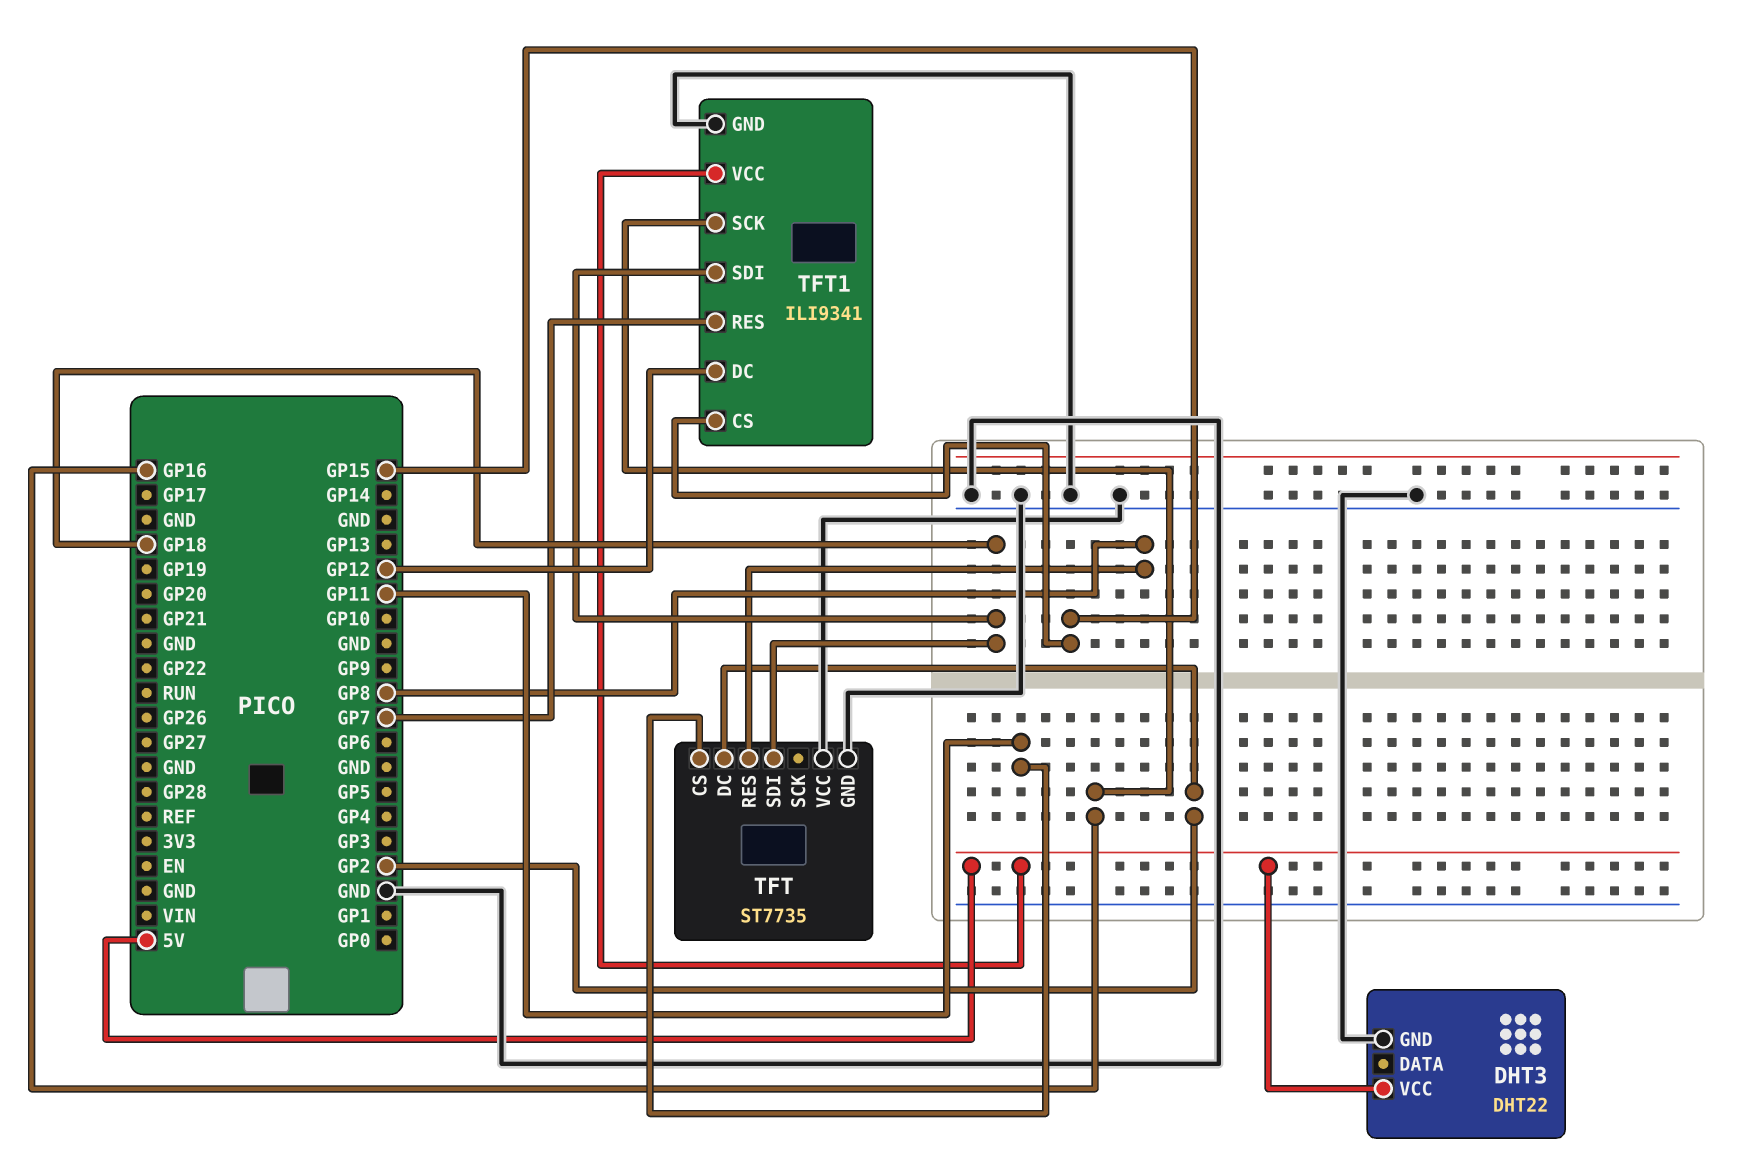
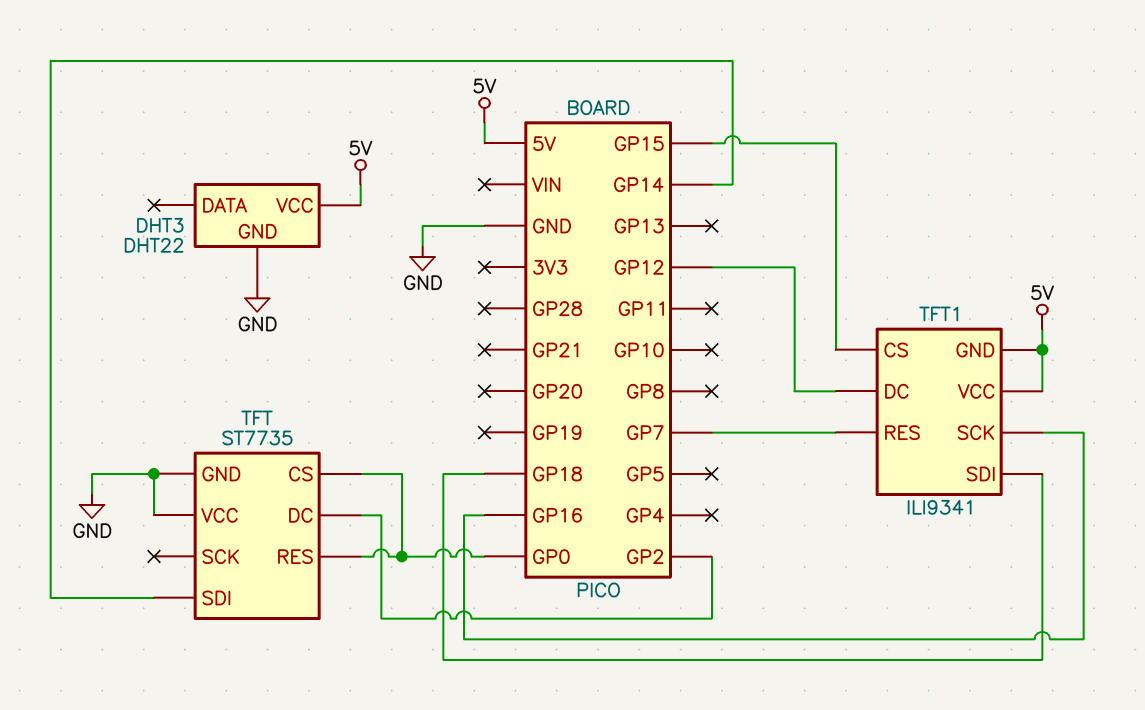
TFT pin CS: GP11 -> GP0
TFT pin RES: GP8 -> GP0
TFT pin SDI: GP18 -> GP14
TFT1 pin GND: GND -> 5V

